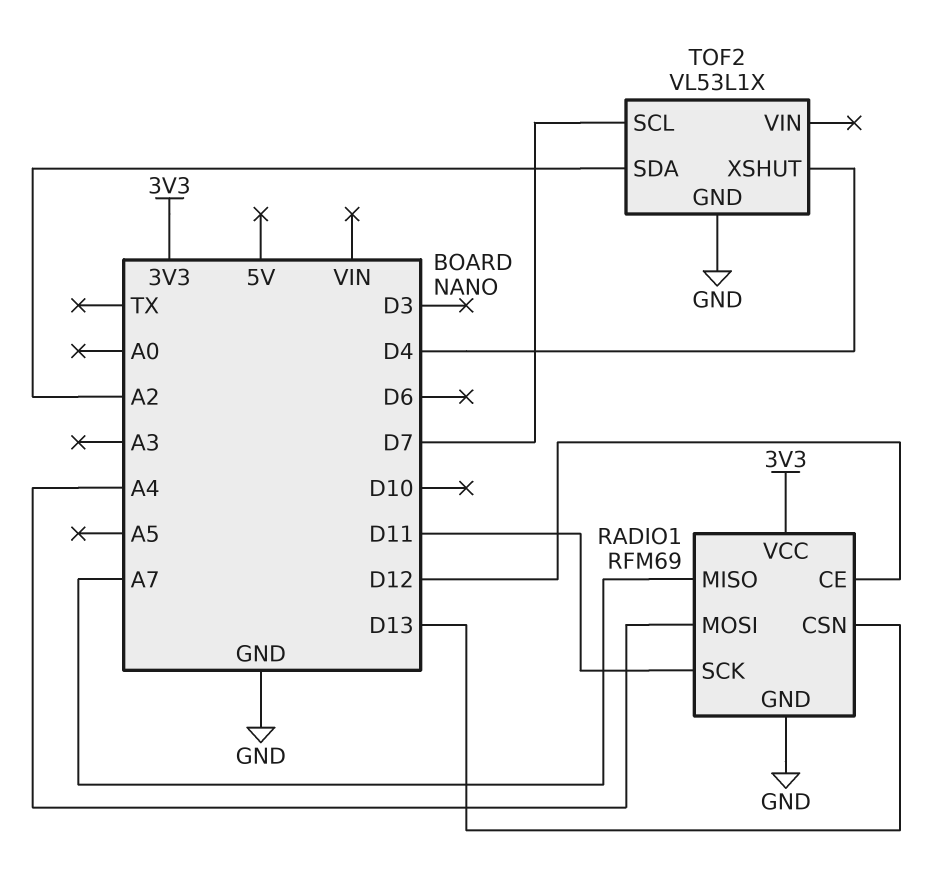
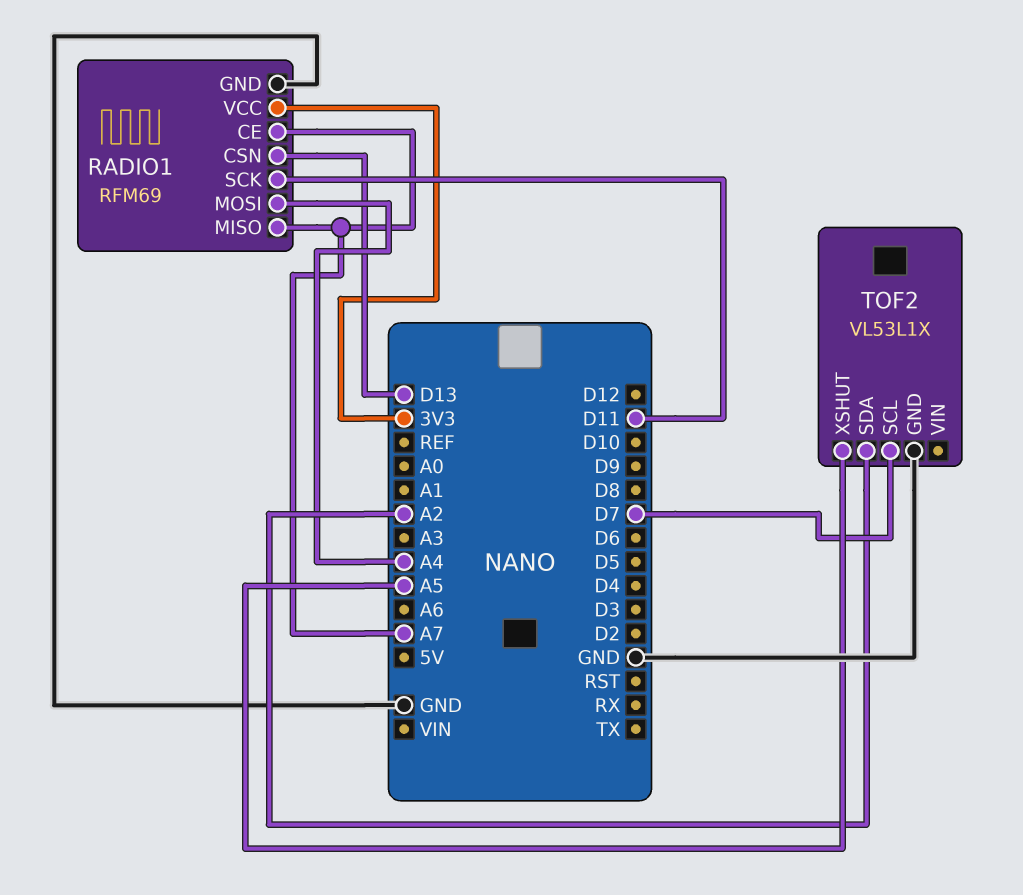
RADIO1 pin CE: D12 -> A7
TOF2 pin XSHUT: D4 -> A5

